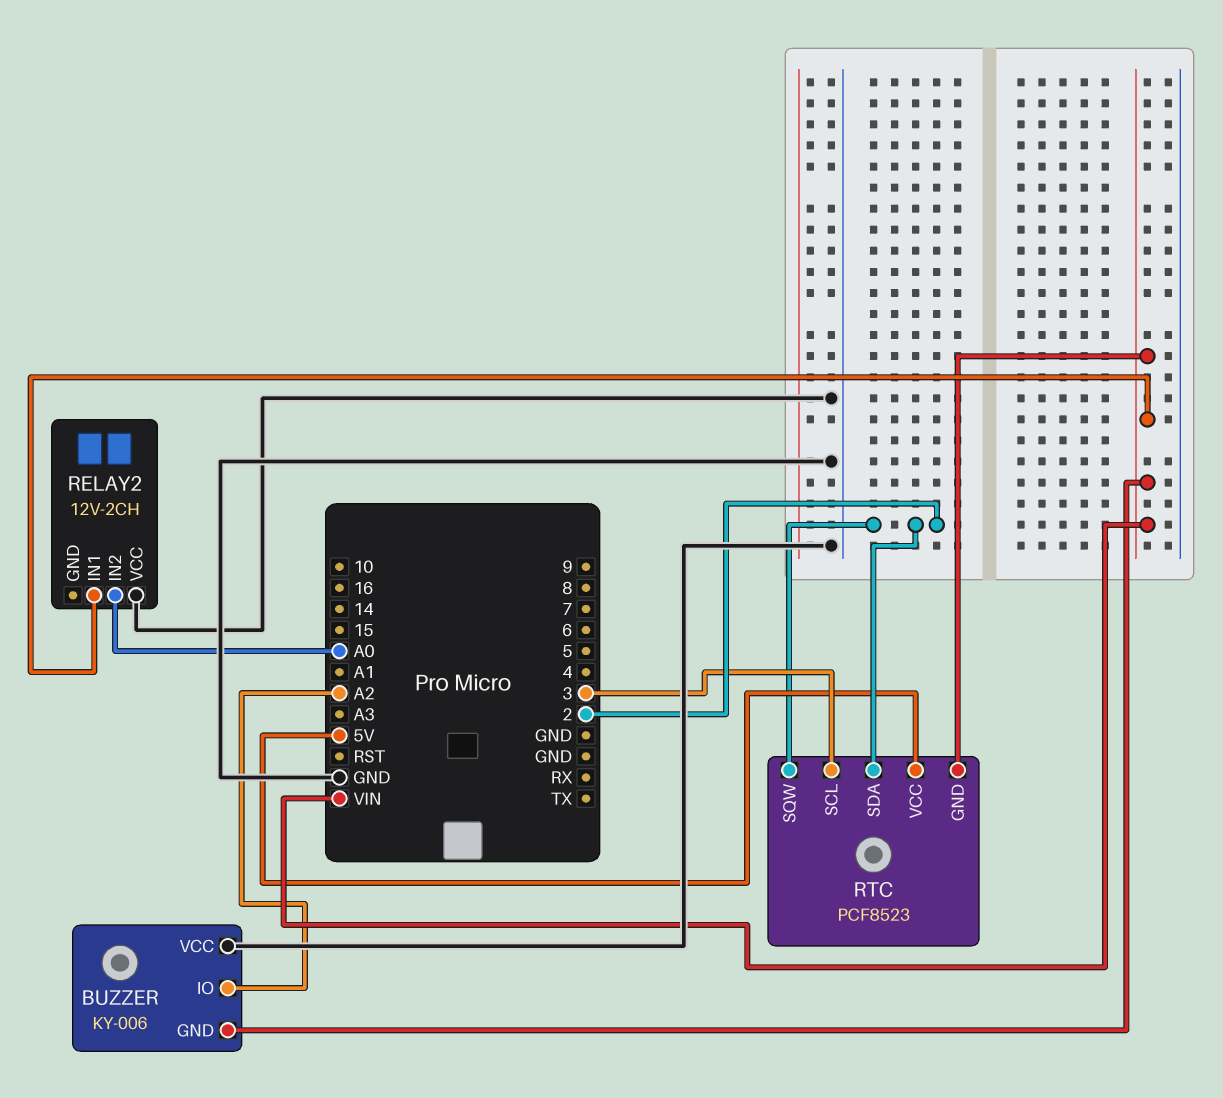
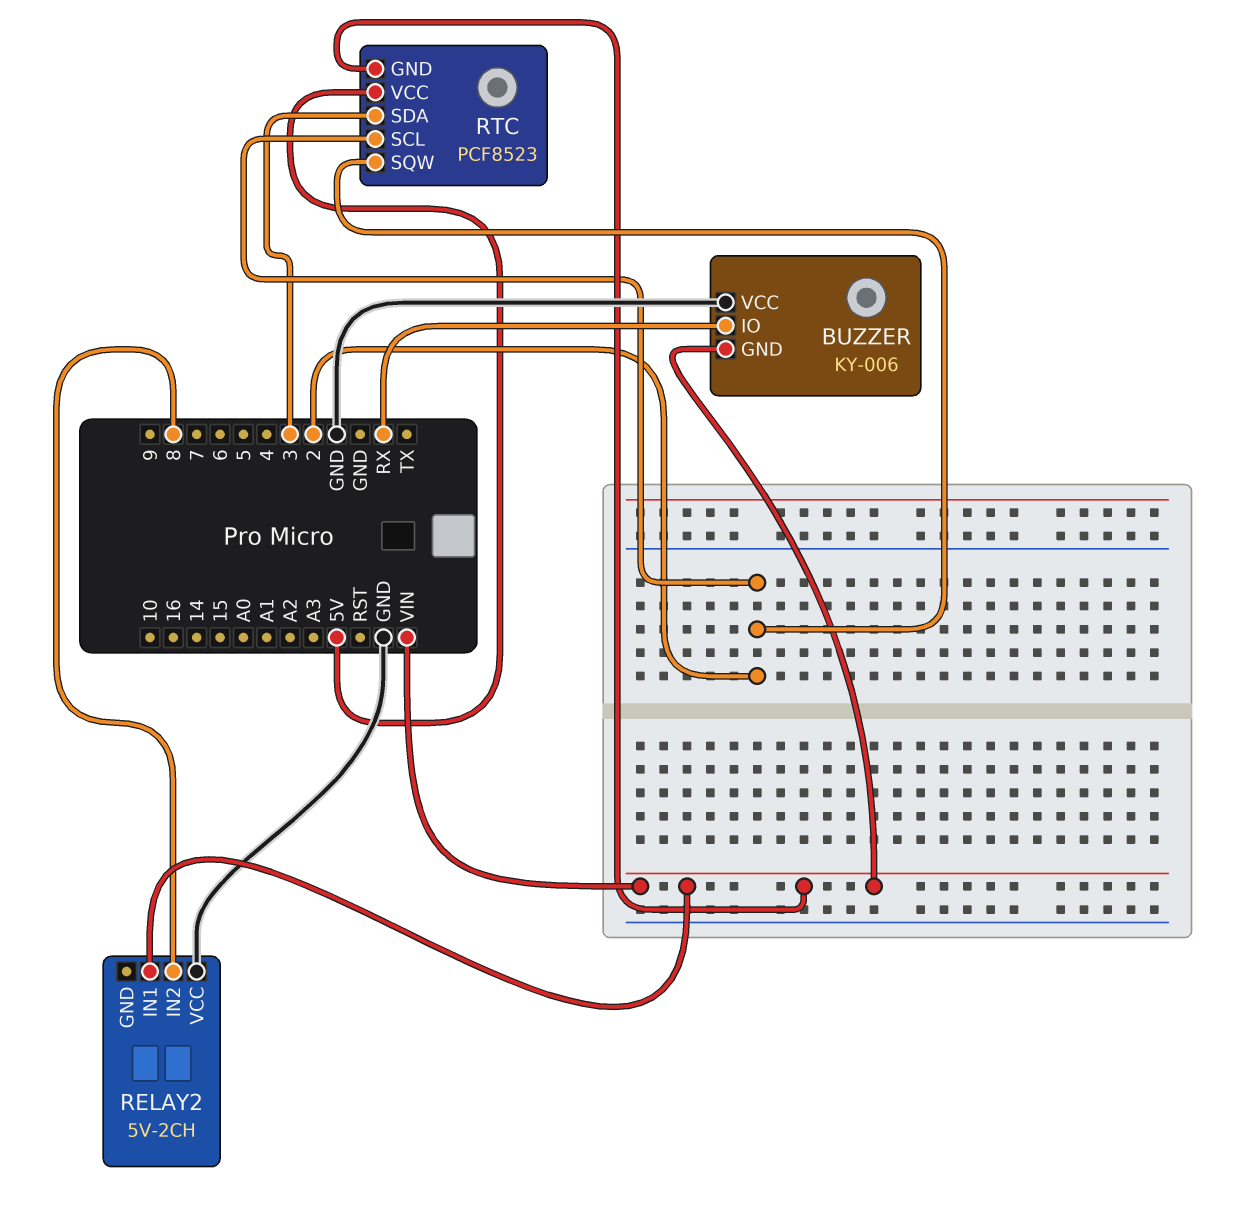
BUZZER pin IO: A2 -> RX
RELAY2: 12V-2CH -> 5V-2CH
RELAY2 pin IN2: A0 -> 8
RTC pin SCL: 3 -> 2
RTC pin SDA: 2 -> 3

